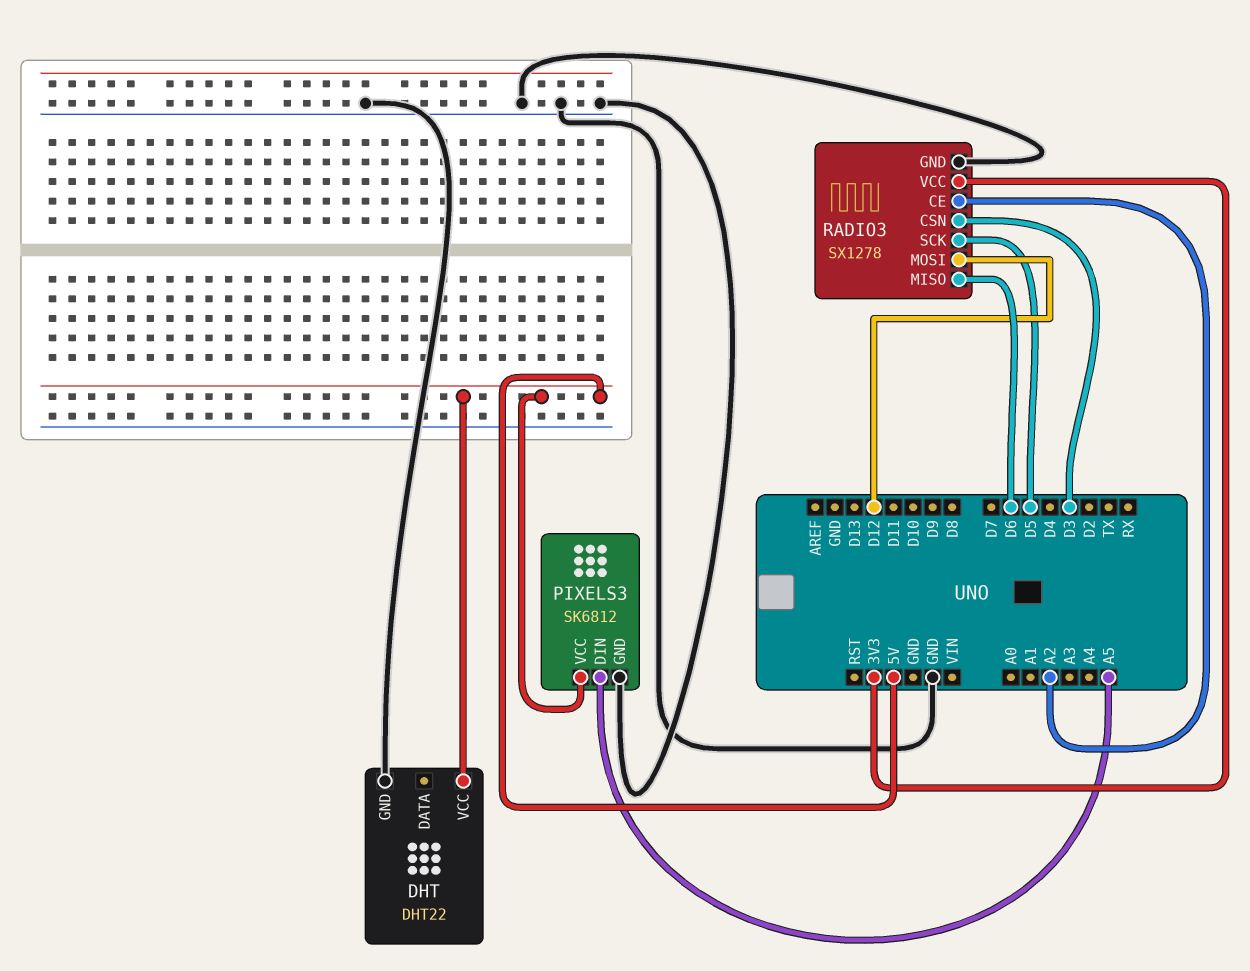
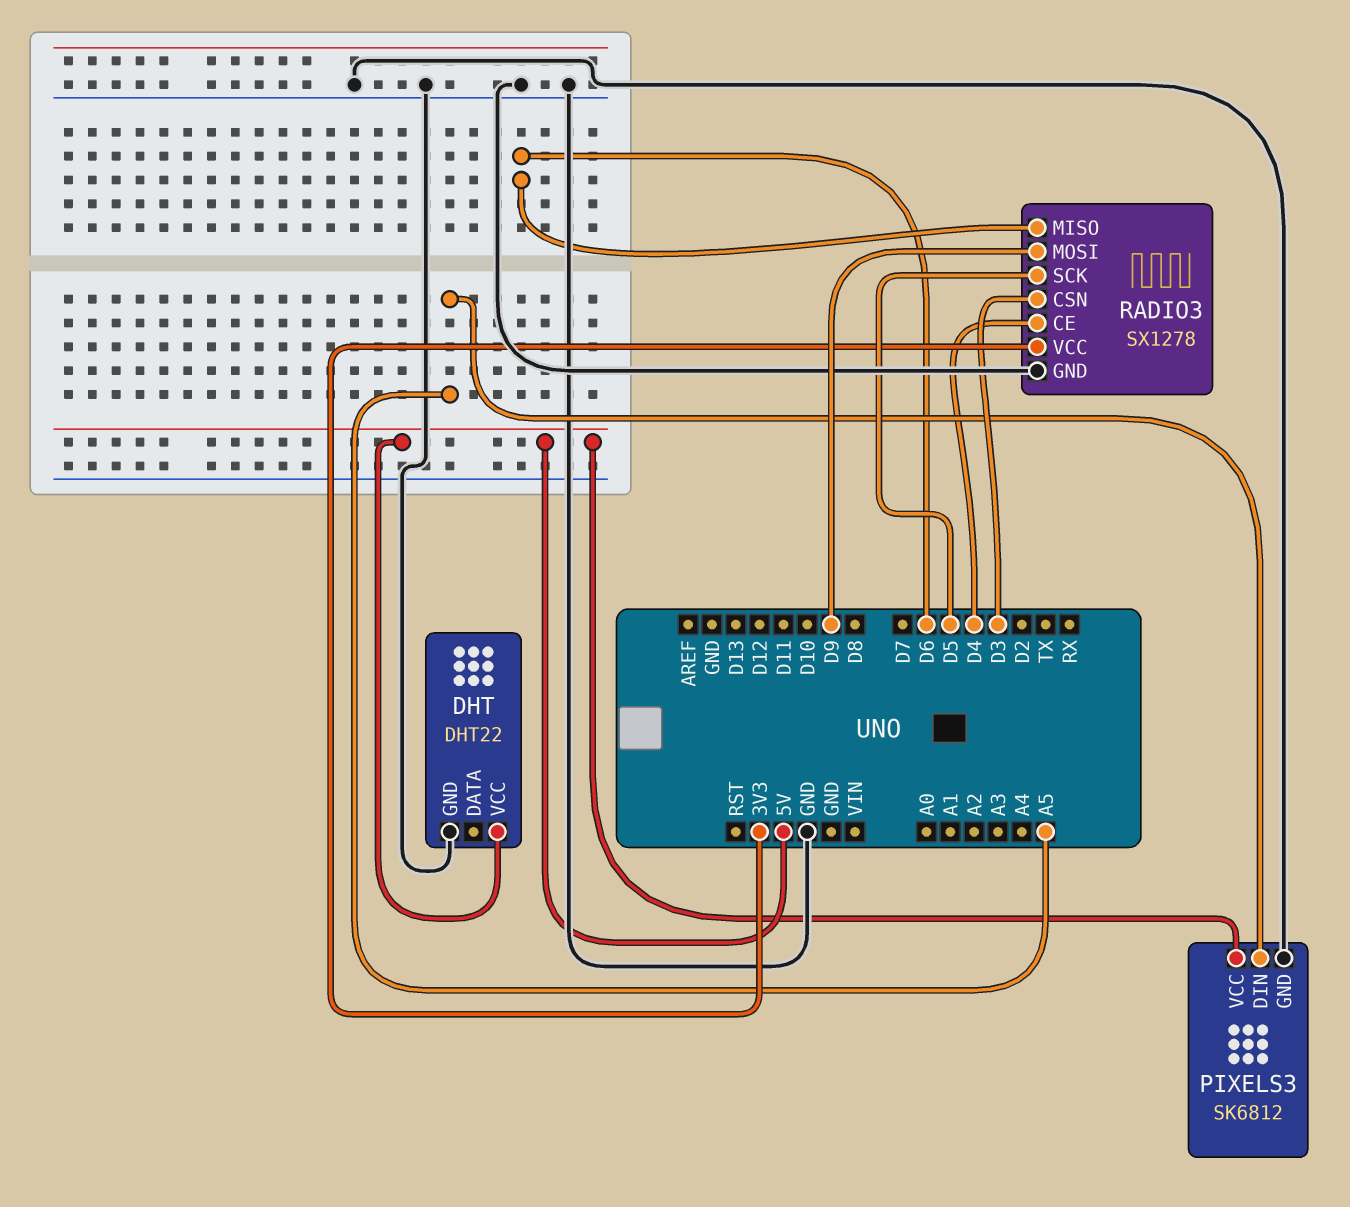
RADIO3 pin CE: A2 -> D4
RADIO3 pin MOSI: D12 -> D9

